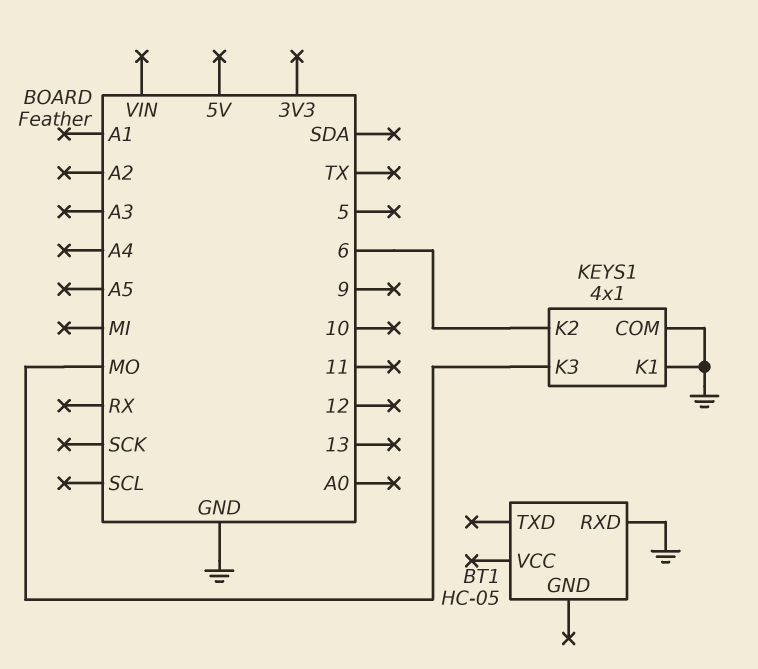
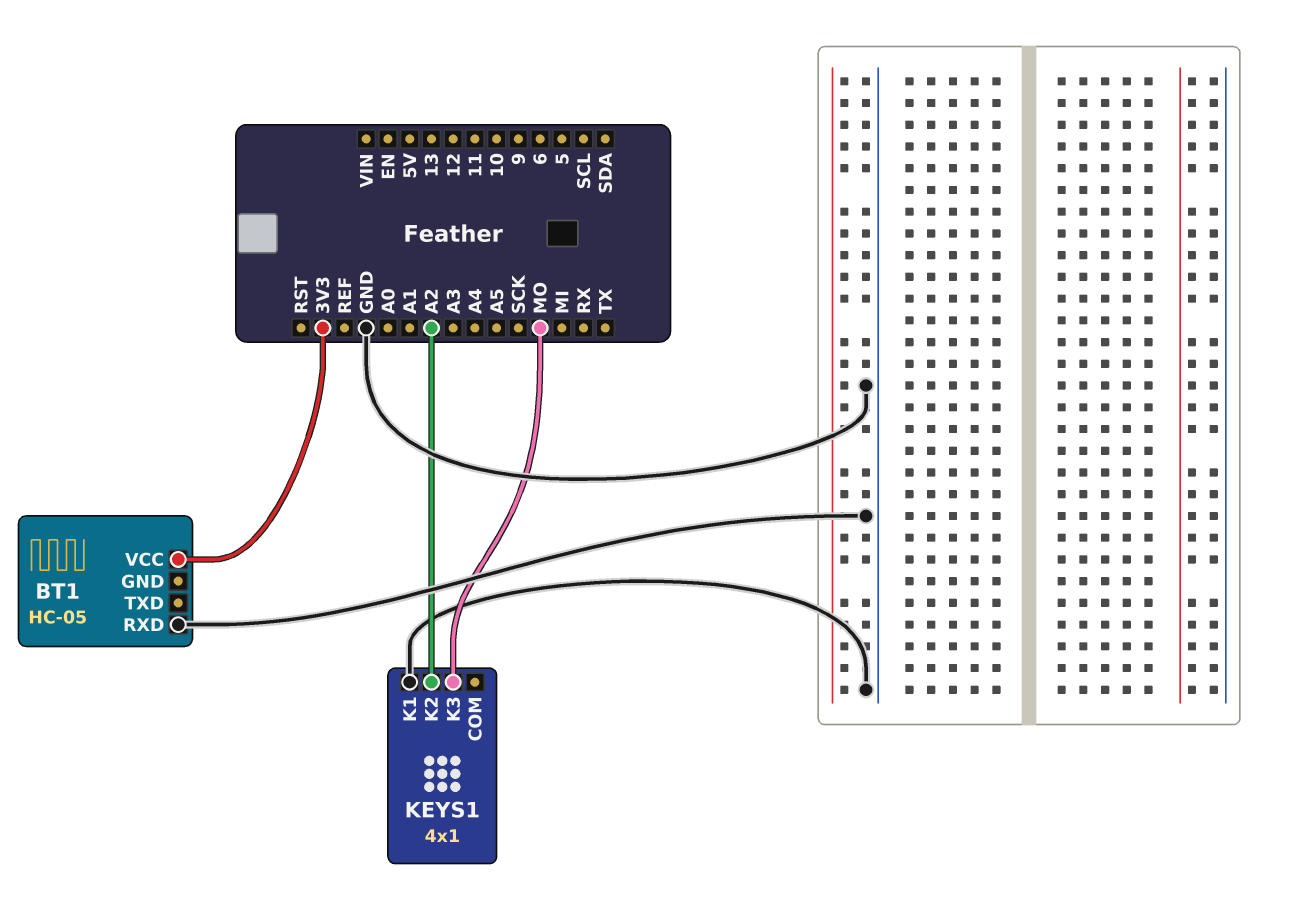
BT1 pin VCC: none -> 3V3
KEYS1 pin COM: GND -> none
KEYS1 pin K2: 6 -> A2

